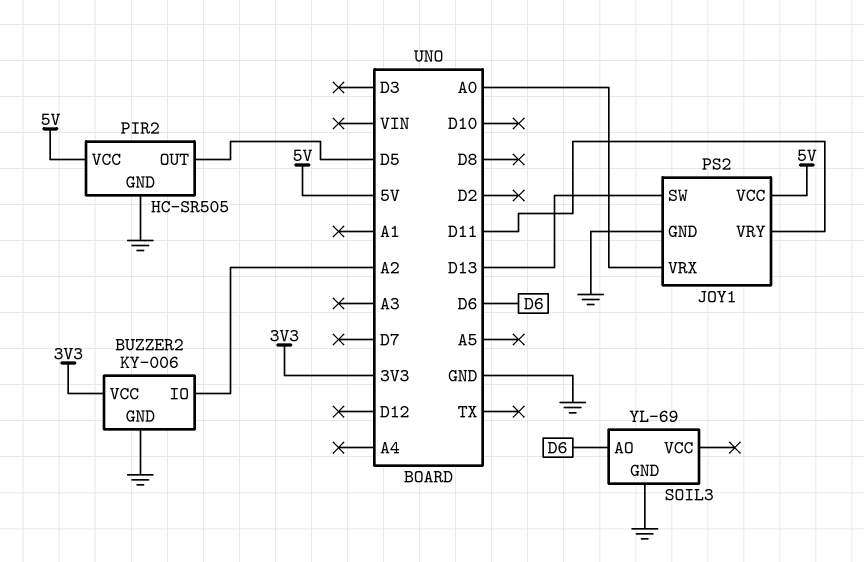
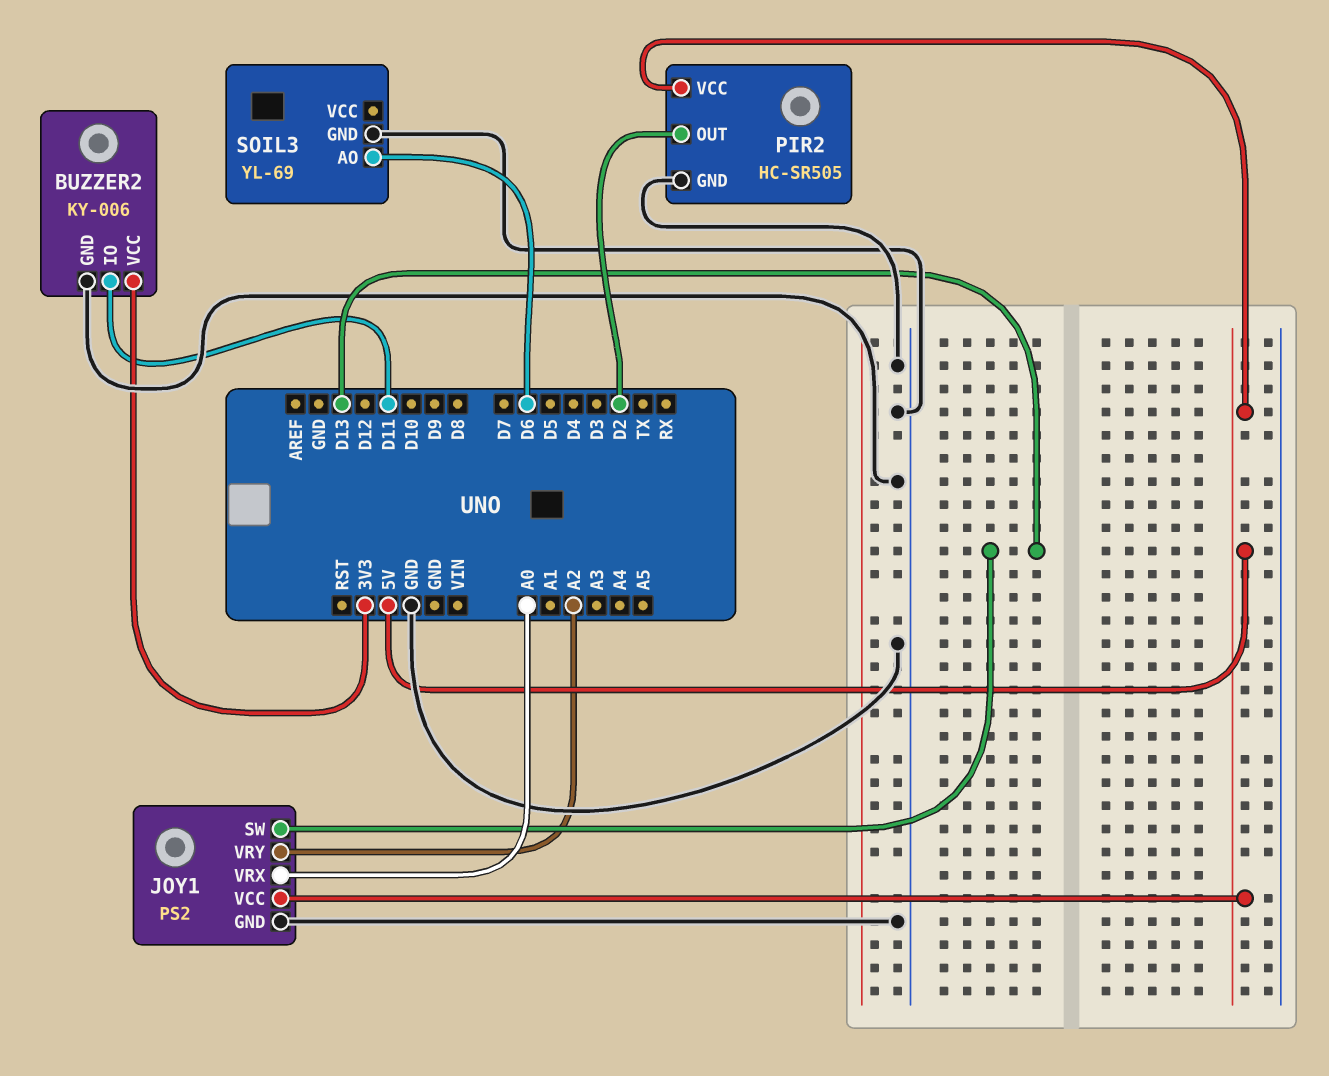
BUZZER2 pin IO: A2 -> D11
JOY1 pin VRY: D11 -> A2
PIR2 pin OUT: D5 -> D2

